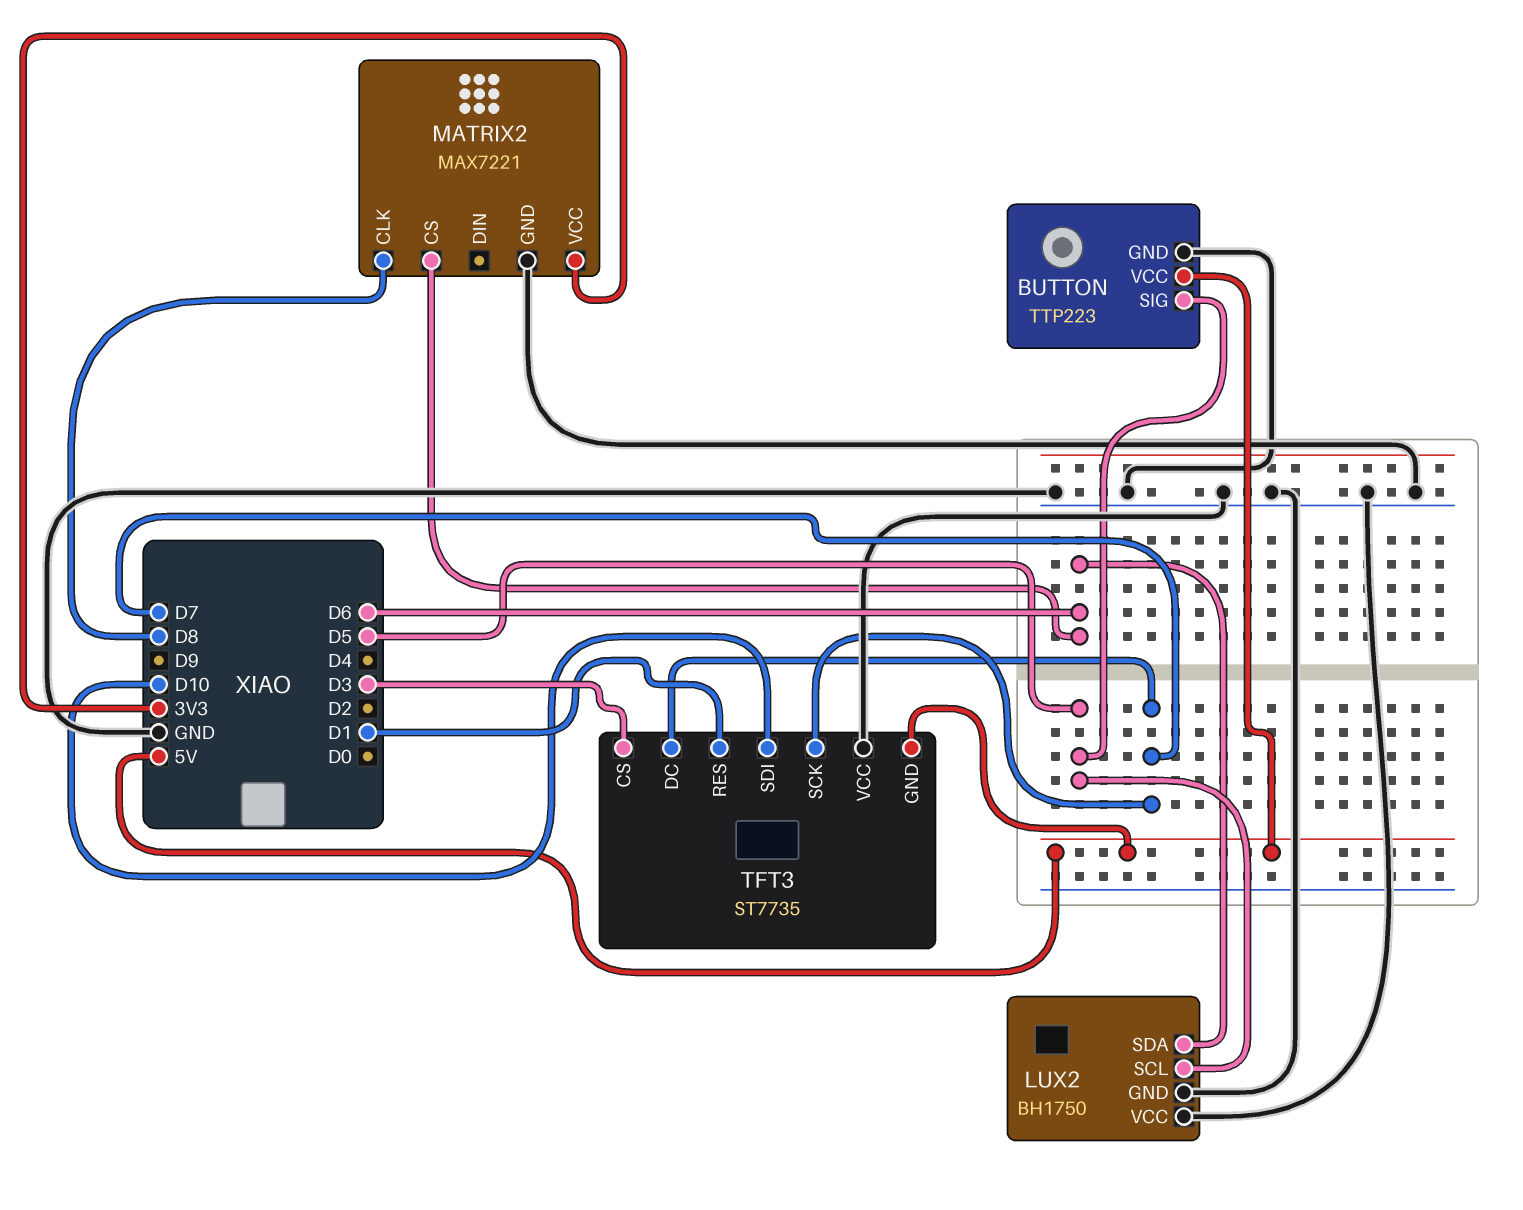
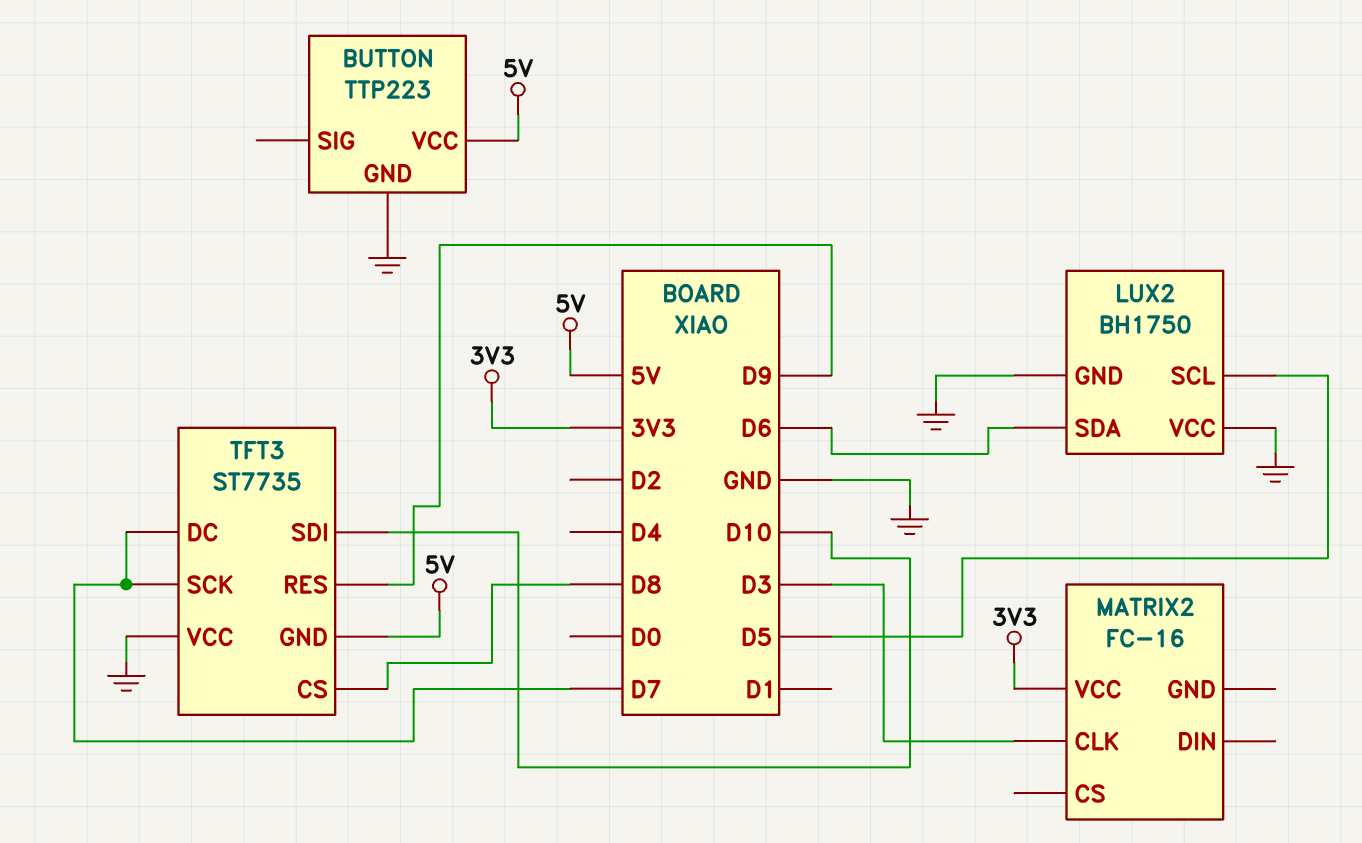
BUTTON pin SIG: D5 -> none
MATRIX2: MAX7221 -> FC-16
MATRIX2 pin CLK: D8 -> D3
MATRIX2 pin CS: D6 -> none
MATRIX2 pin GND: GND -> none
TFT3 pin CS: D3 -> D8
TFT3 pin RES: D1 -> D9

